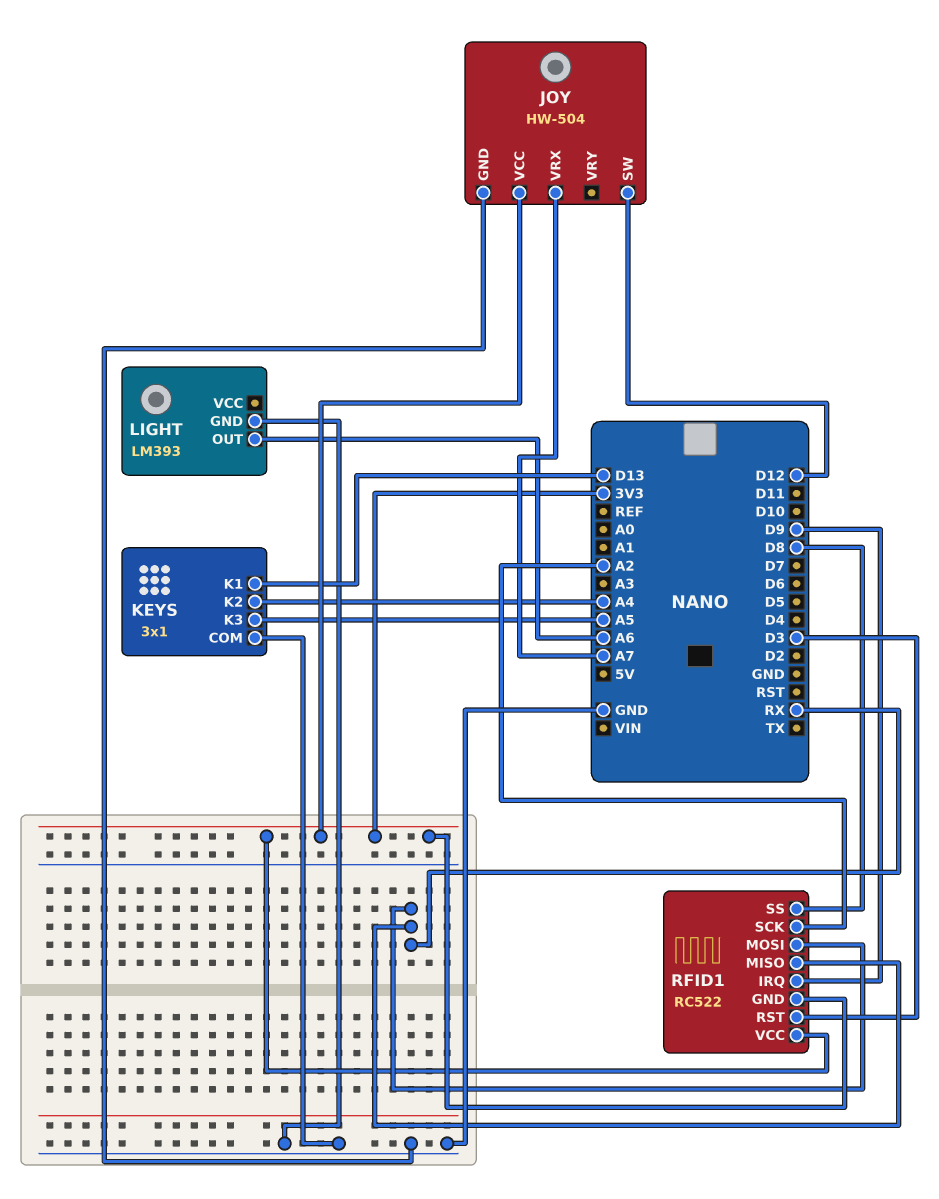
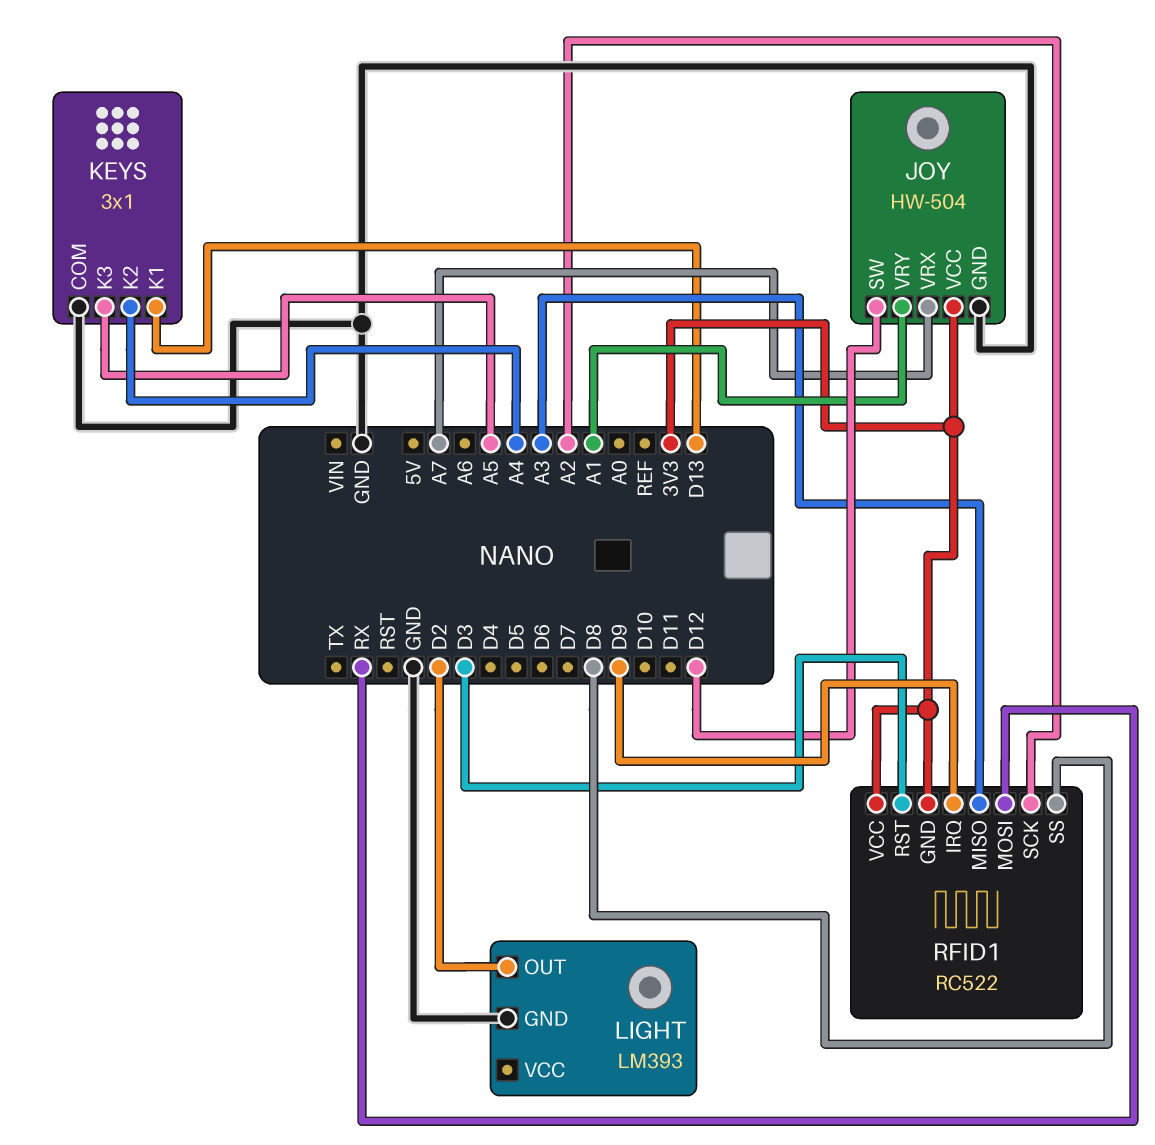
JOY pin VRY: none -> A1
LIGHT pin OUT: A6 -> D2
RFID1 pin MISO: RX -> A3

